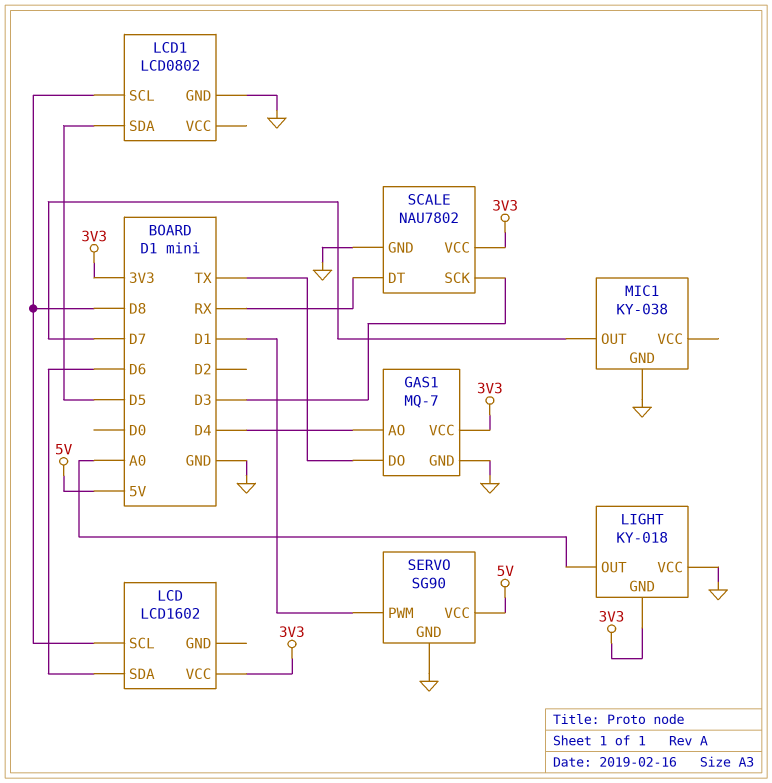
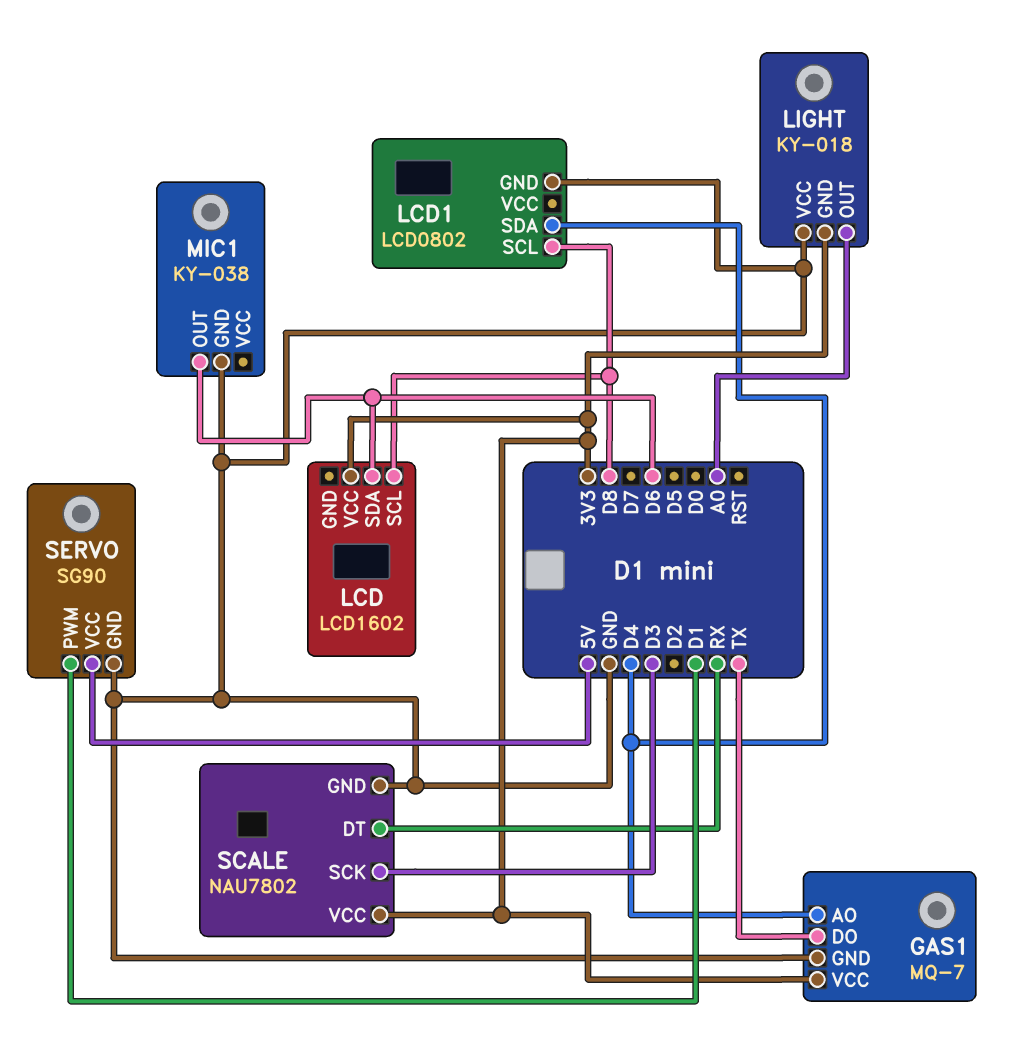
LCD1 pin SDA: D5 -> D4
MIC1 pin OUT: D7 -> D6

